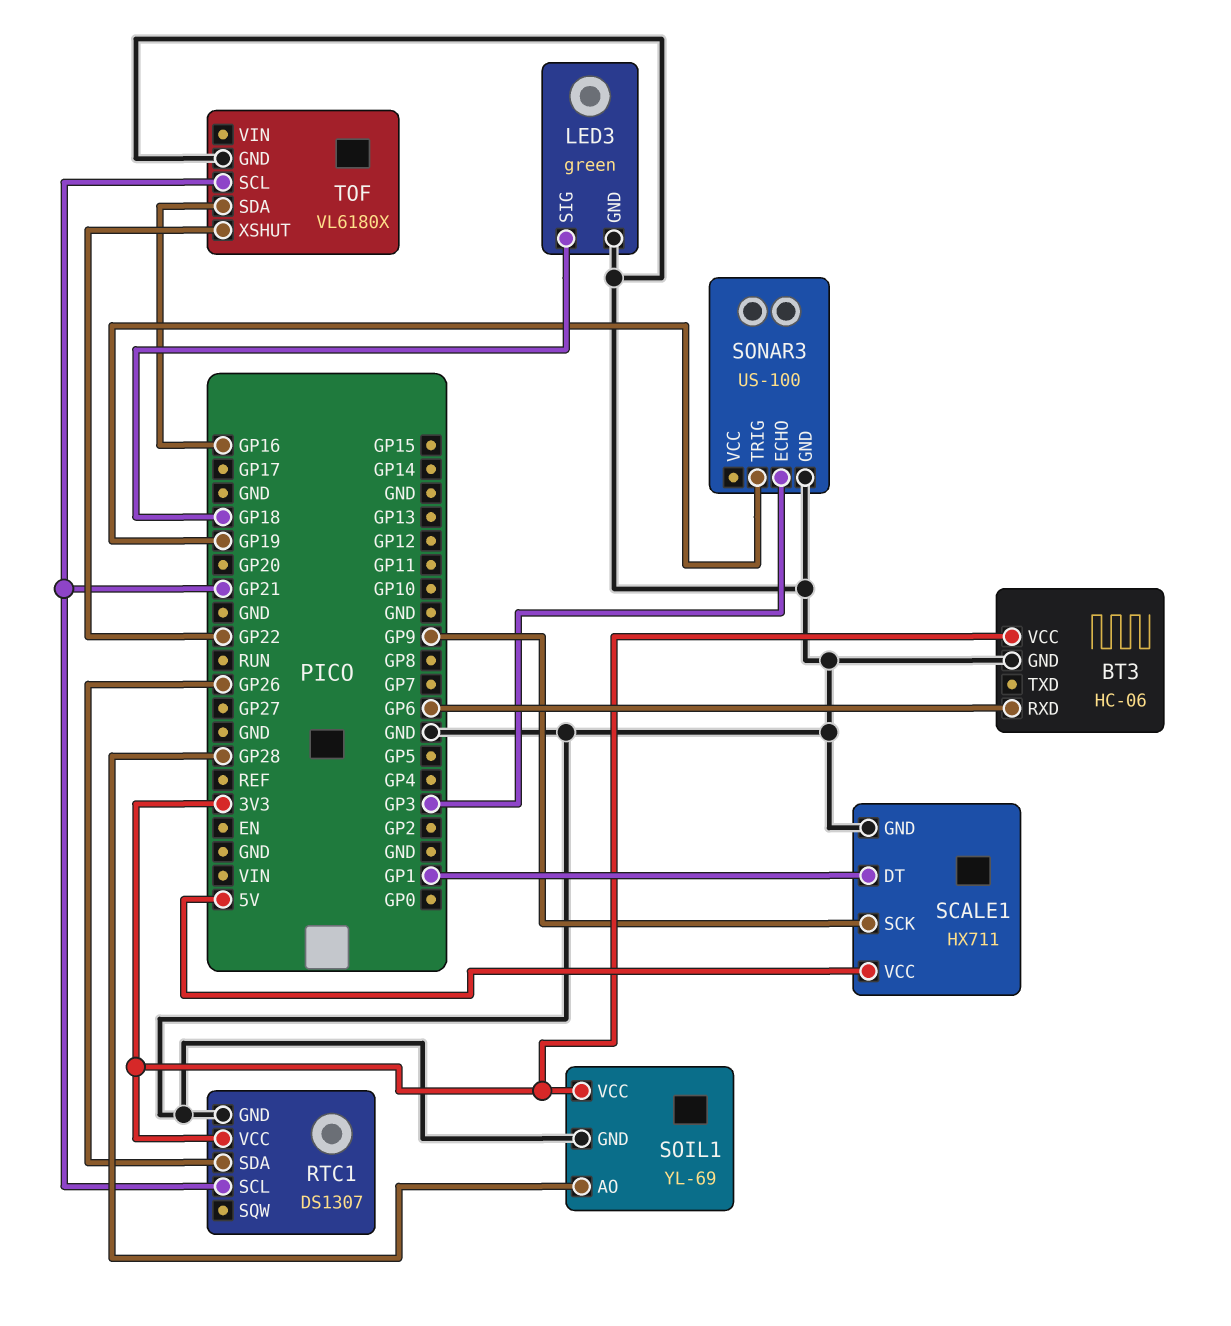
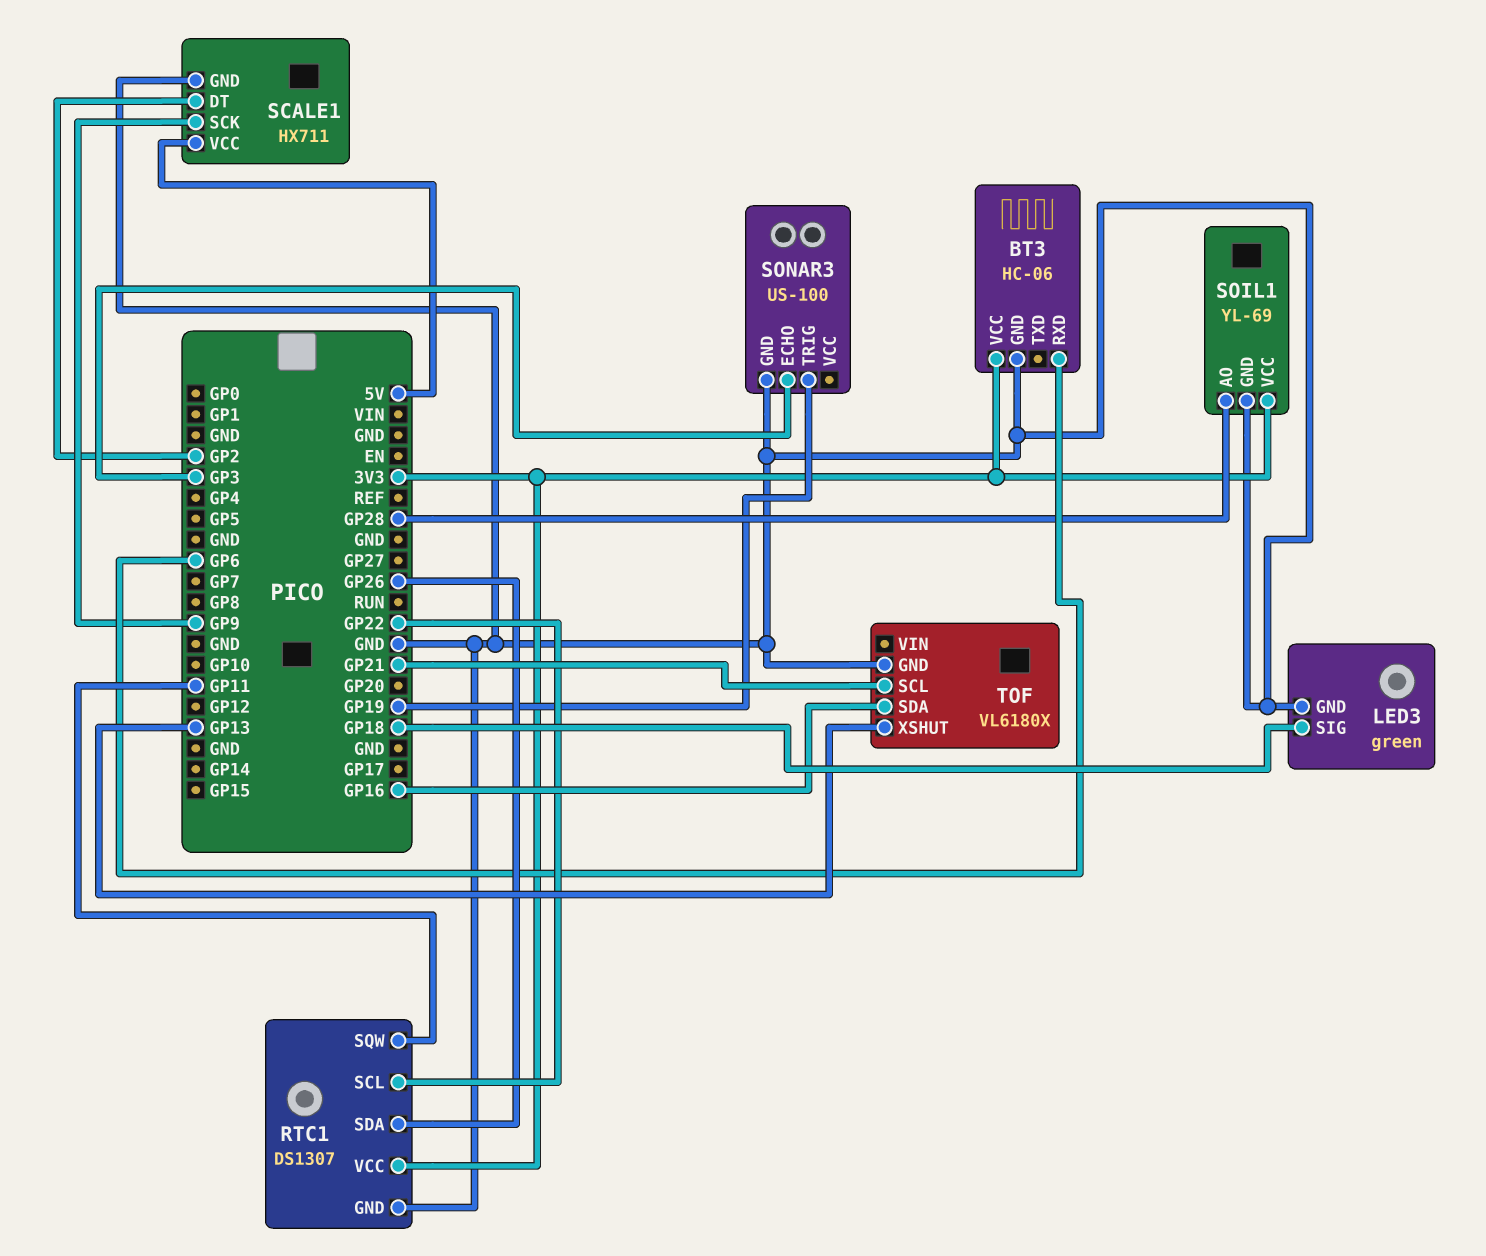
RTC1 pin SCL: GP21 -> GP22
RTC1 pin SQW: none -> GP11
SCALE1 pin DT: GP1 -> GP2
TOF pin XSHUT: GP22 -> GP13

